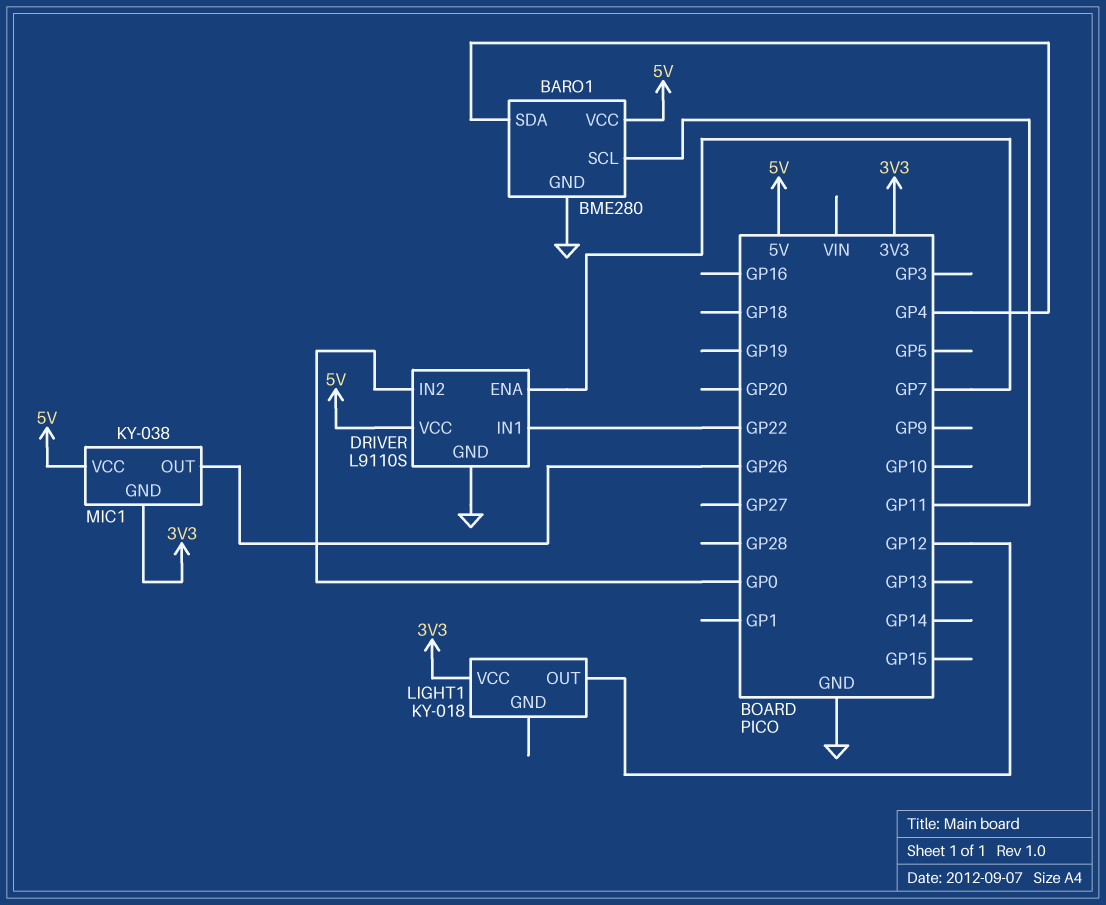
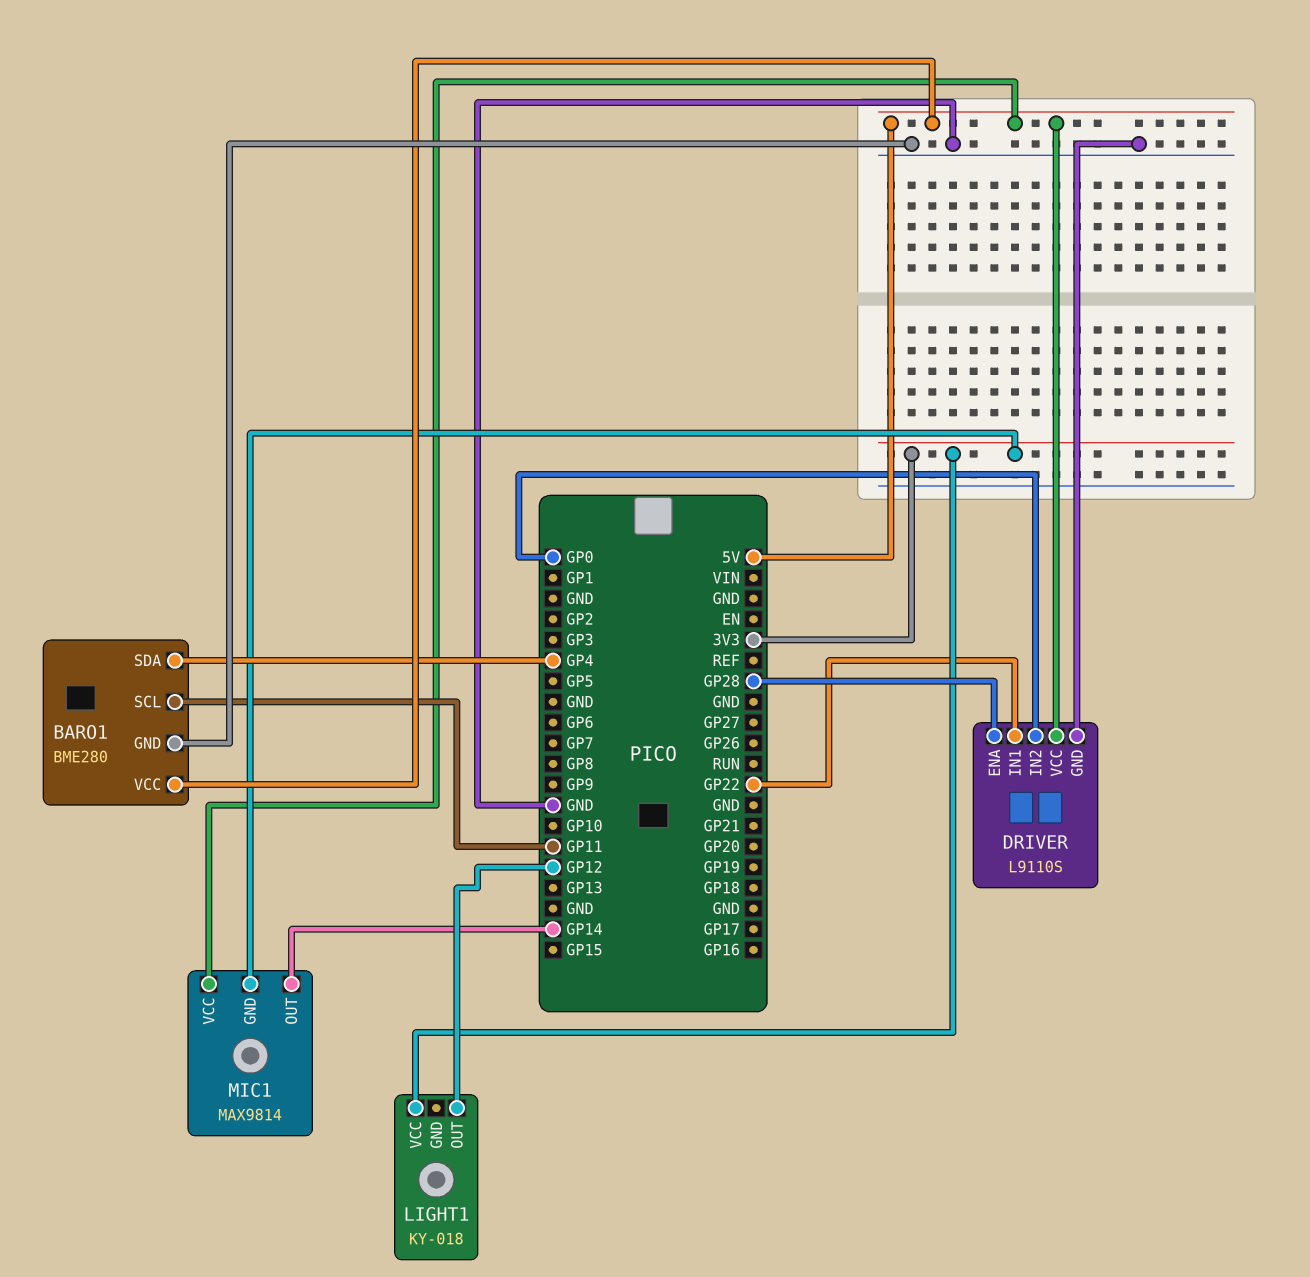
DRIVER pin ENA: GP7 -> GP28
MIC1: KY-038 -> MAX9814
MIC1 pin OUT: GP26 -> GP14

